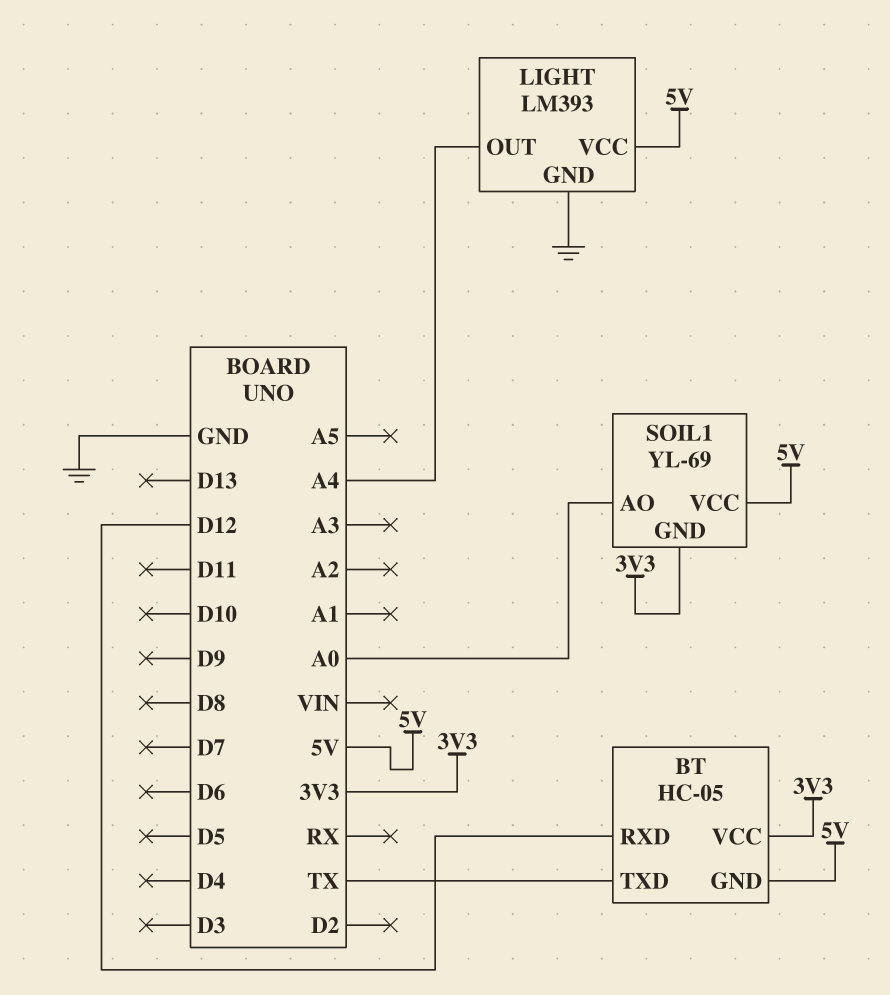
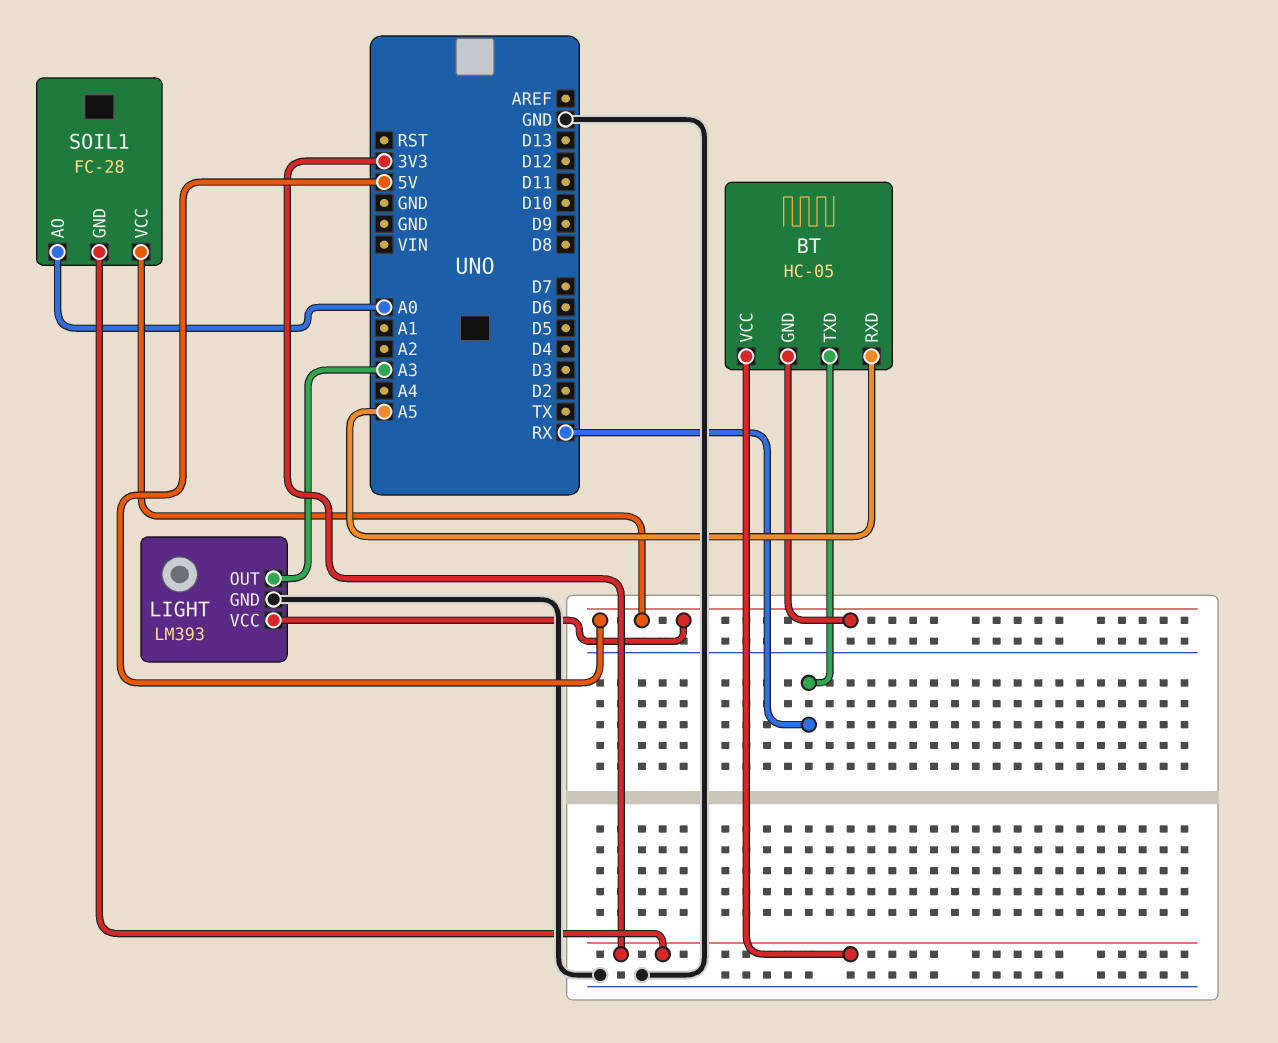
BT pin RXD: D12 -> A5
BT pin TXD: TX -> RX
LIGHT pin OUT: A4 -> A3
SOIL1: YL-69 -> FC-28

